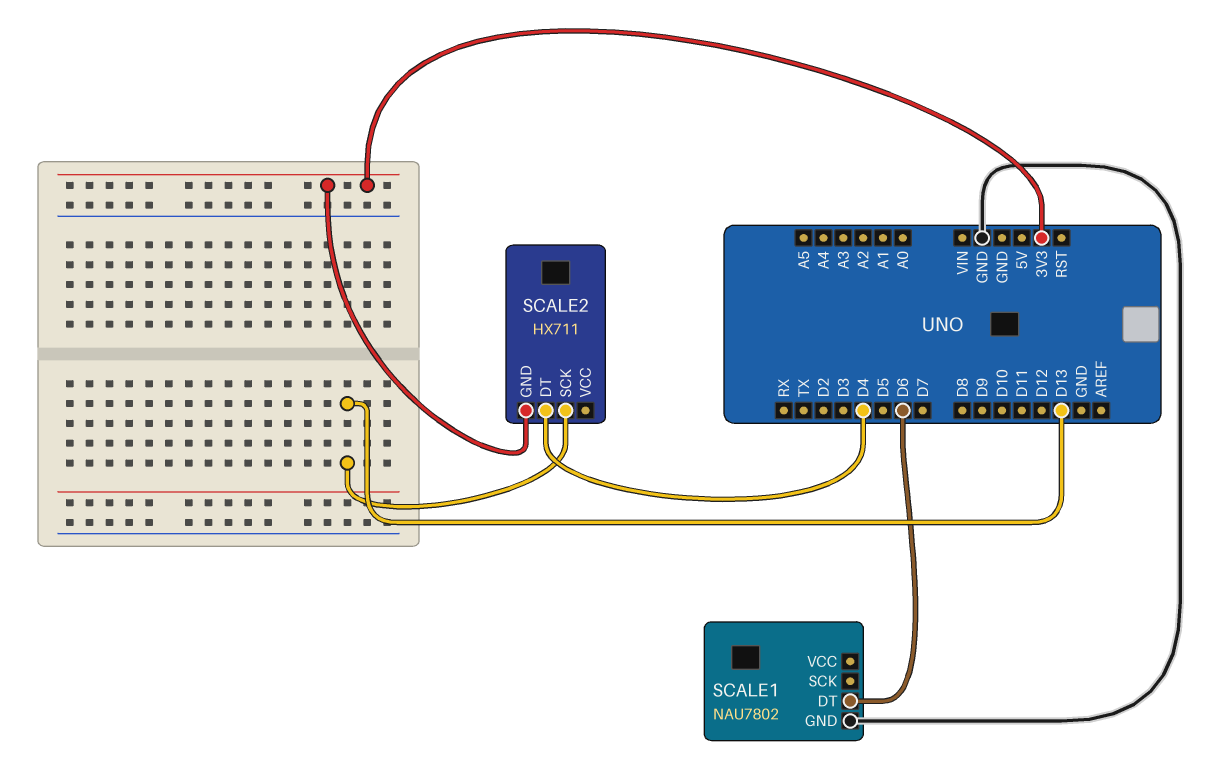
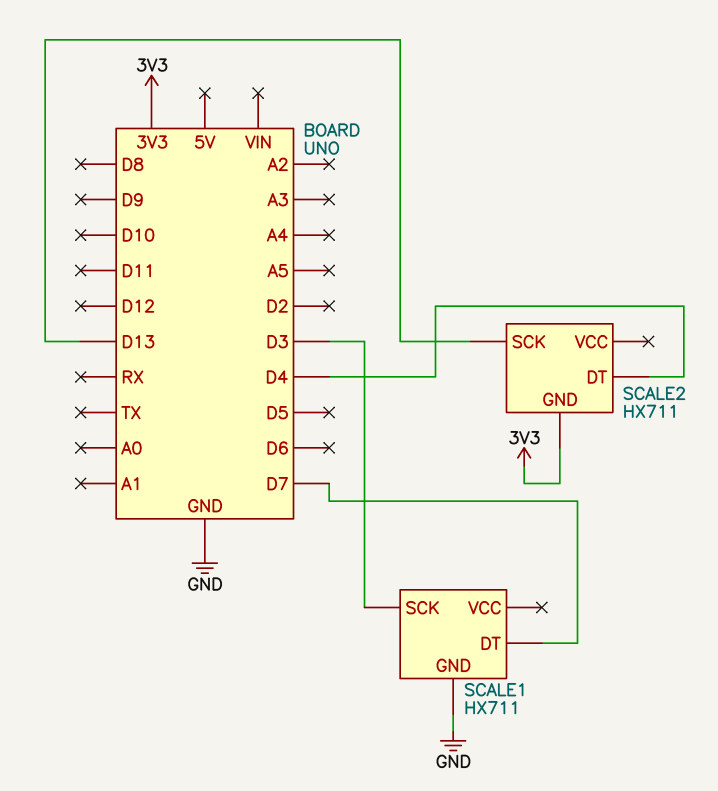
SCALE1: NAU7802 -> HX711
SCALE1 pin DT: D6 -> D7
SCALE1 pin SCK: none -> D3

